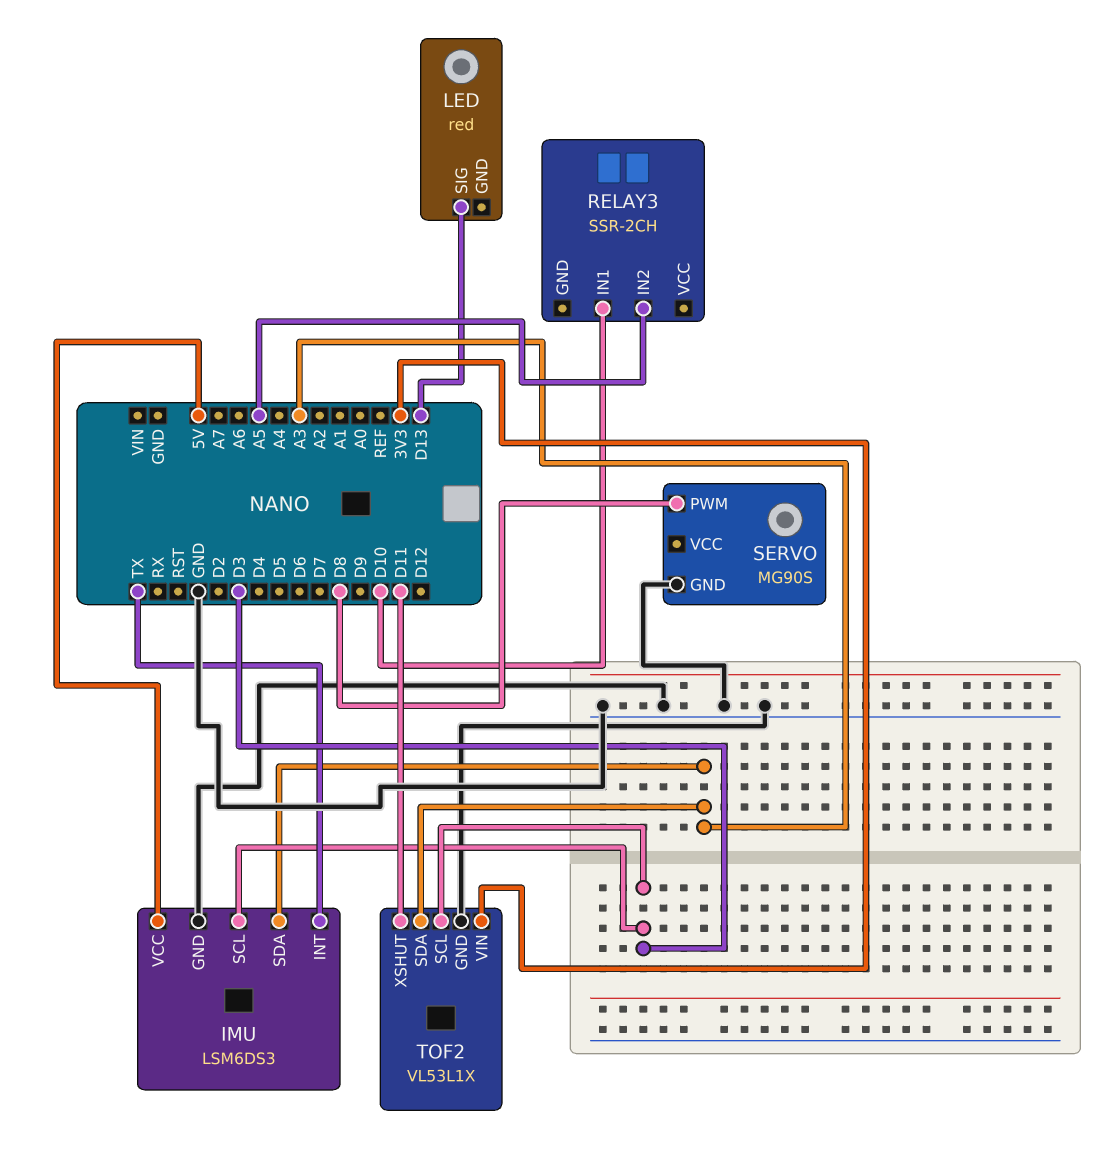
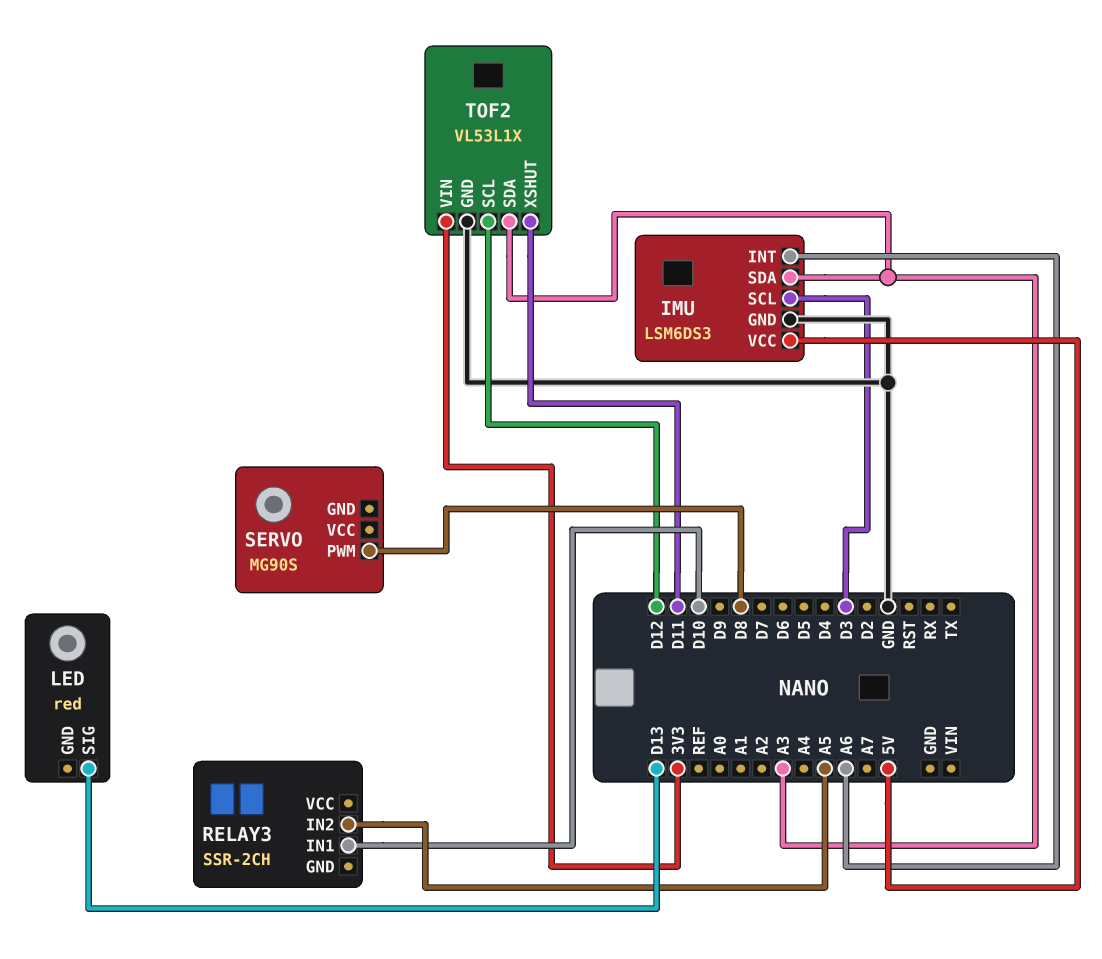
IMU pin INT: TX -> A6
SERVO pin GND: GND -> none
TOF2 pin SCL: D3 -> D12

